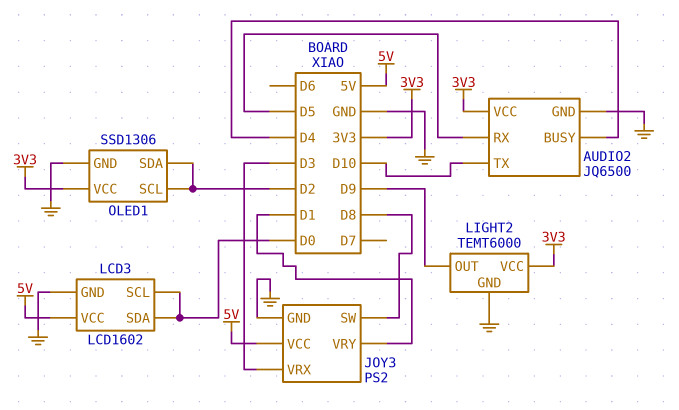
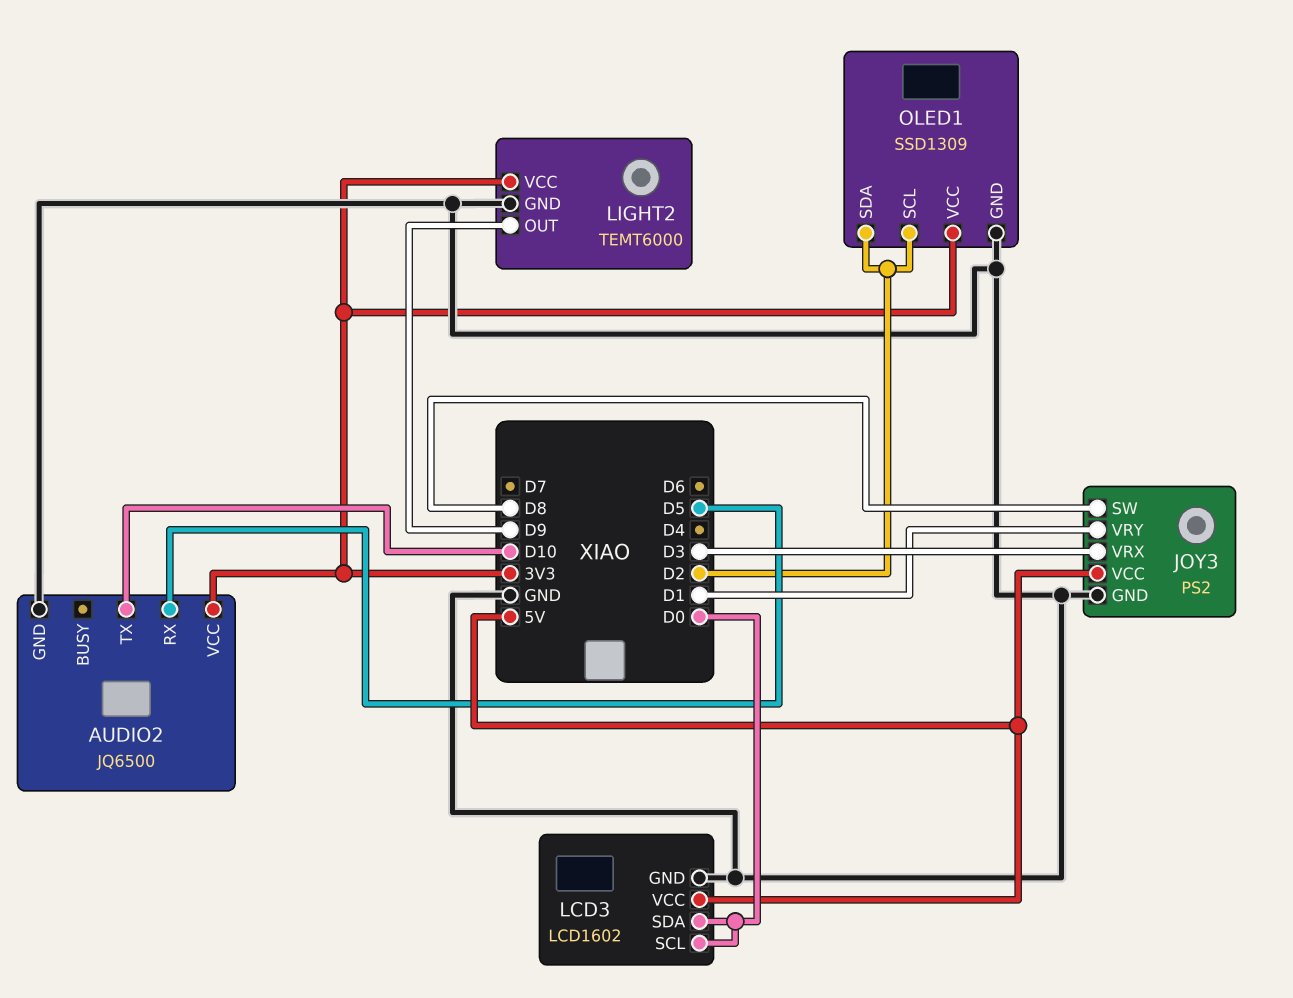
AUDIO2 pin BUSY: D4 -> none
OLED1: SSD1306 -> SSD1309

